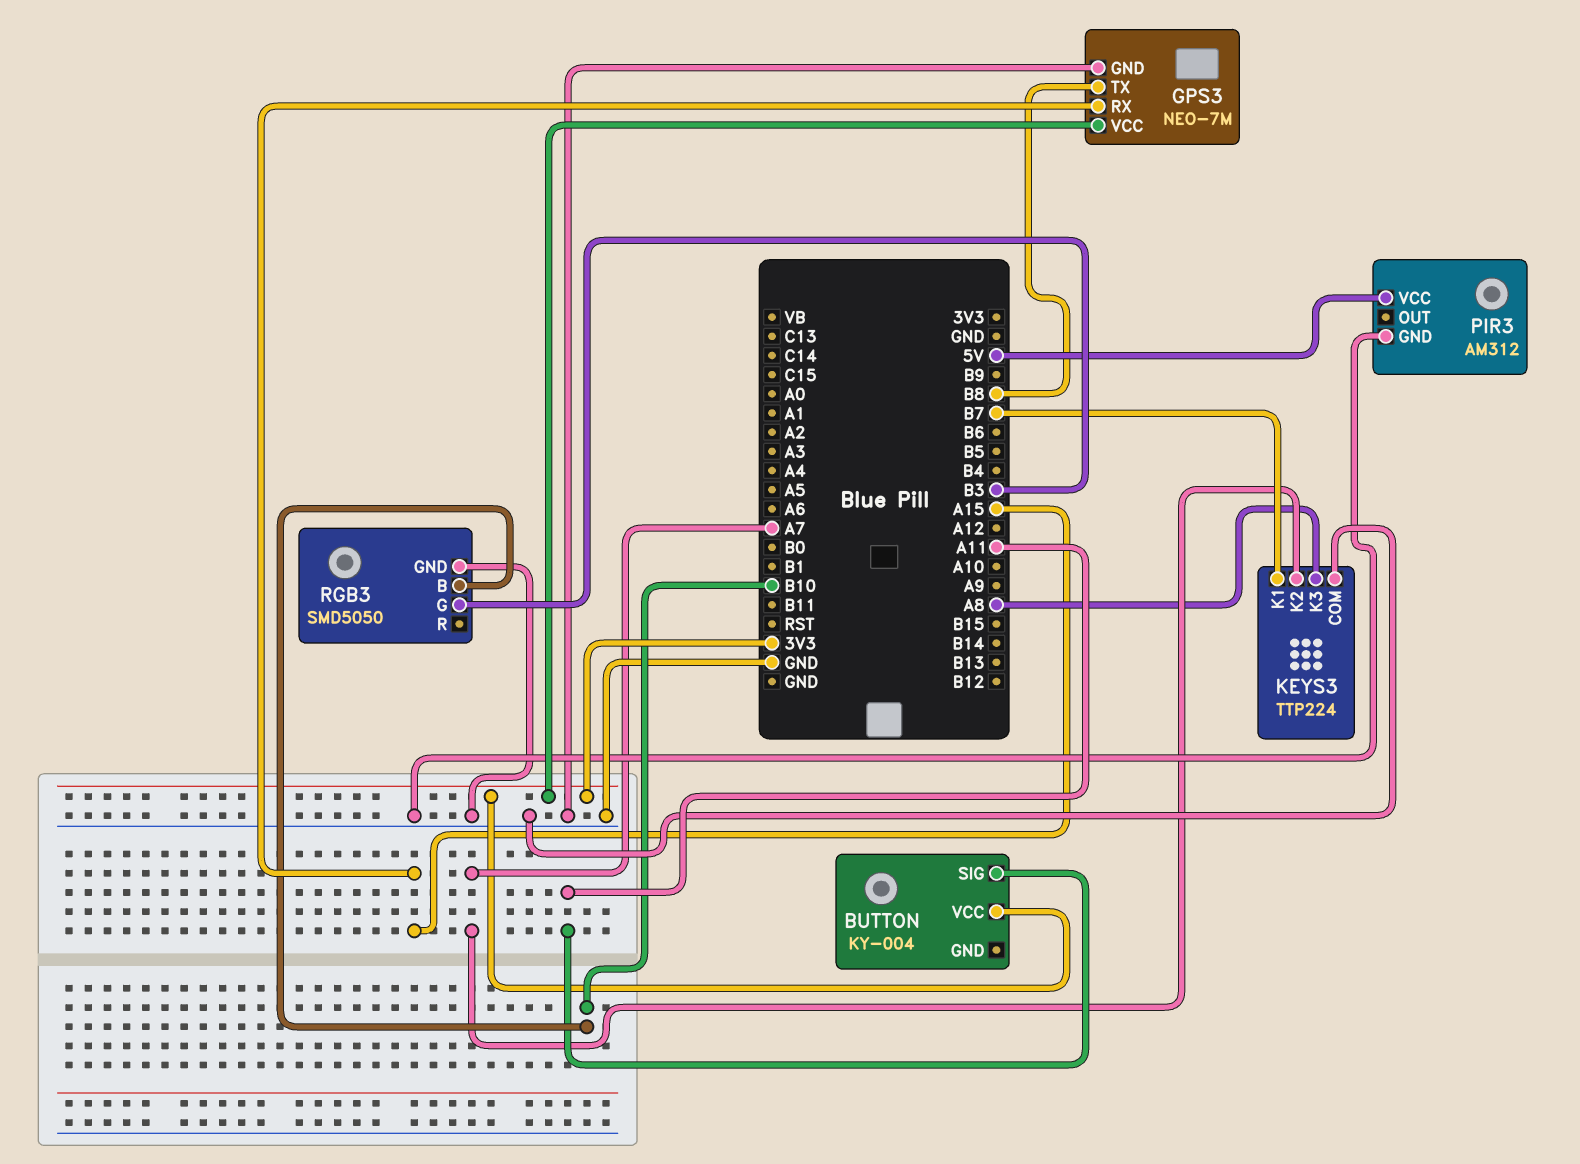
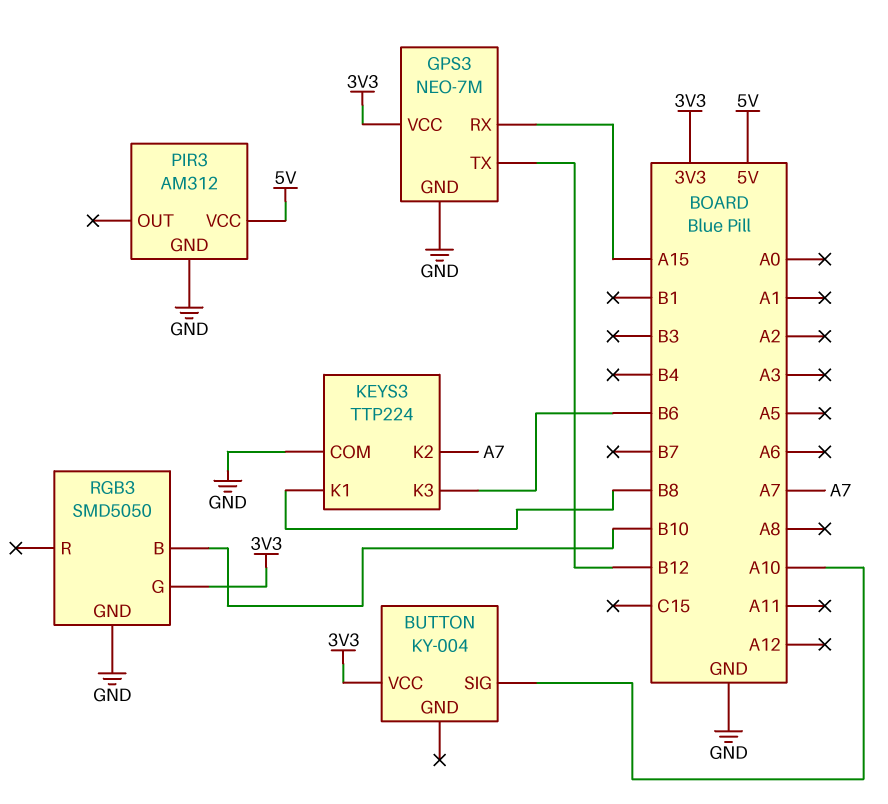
BUTTON pin SIG: A11 -> A10
GPS3 pin TX: B8 -> B12
KEYS3 pin K1: B7 -> B8
KEYS3 pin K3: A8 -> B6
RGB3 pin G: B3 -> 3V3

